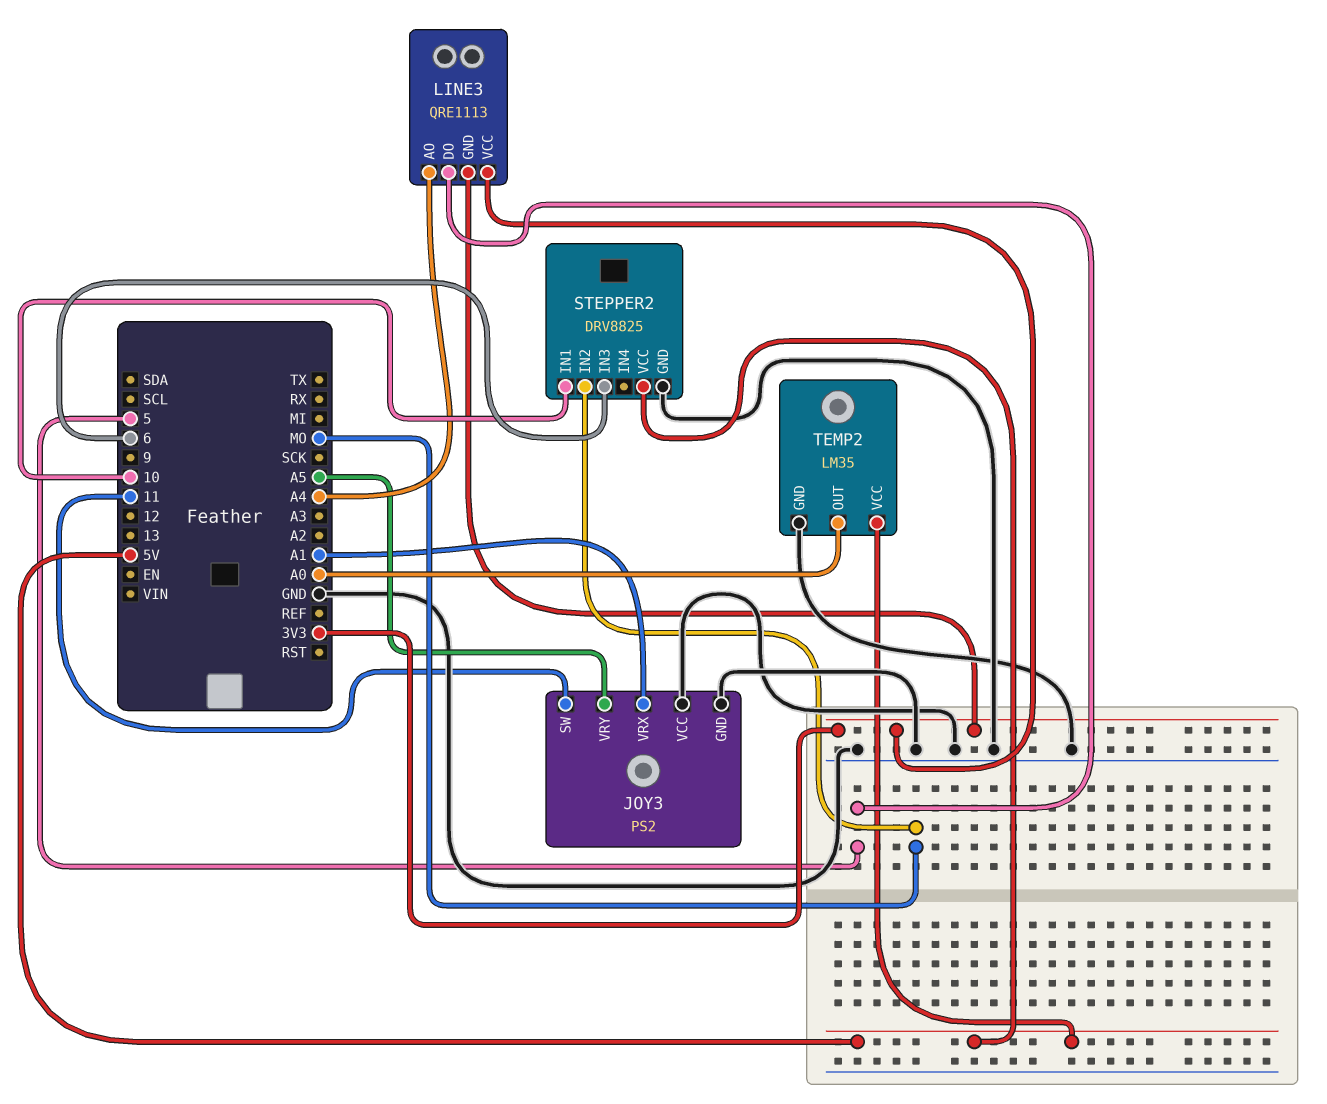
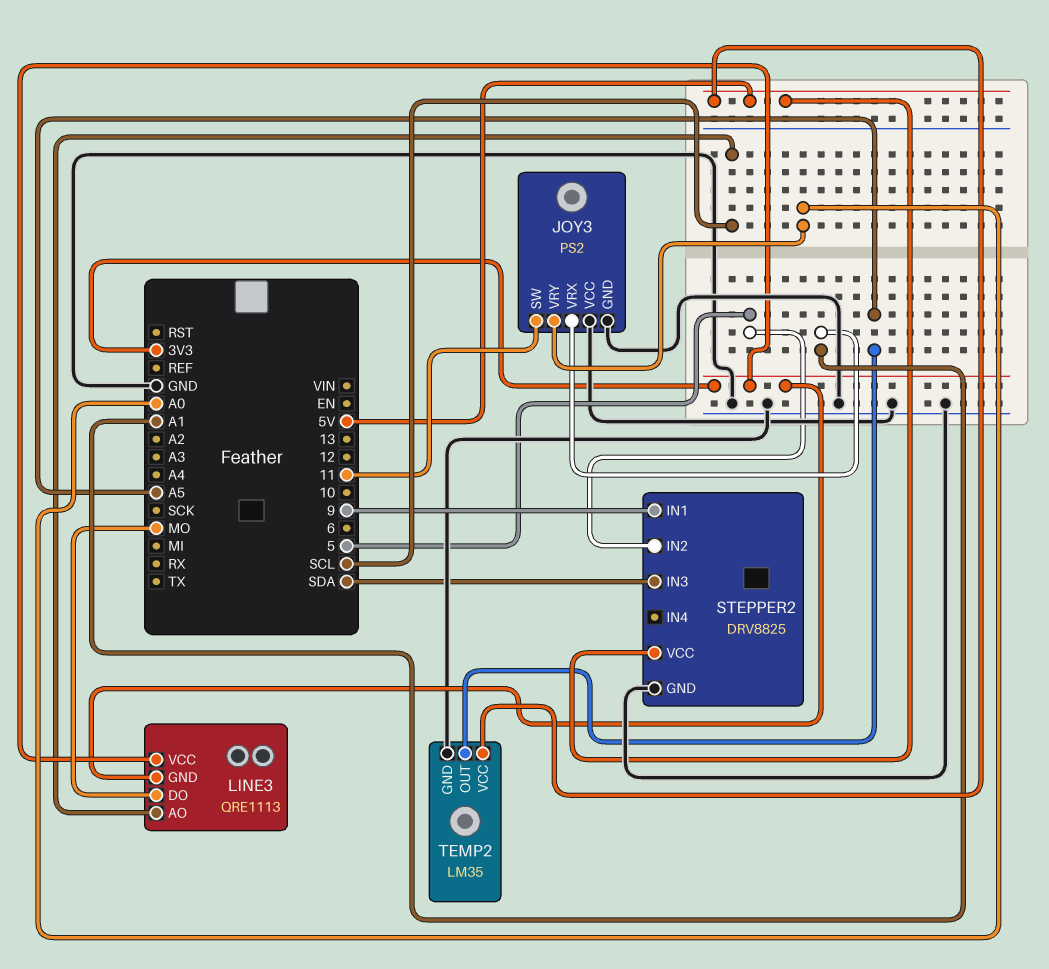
JOY3 pin VRY: A5 -> A0
LINE3 pin AO: A4 -> SCL
LINE3 pin DO: 5 -> MO
STEPPER2 pin IN1: 10 -> 9
STEPPER2 pin IN2: MO -> 5
STEPPER2 pin IN3: 6 -> SDA
TEMP2 pin OUT: A0 -> A5

